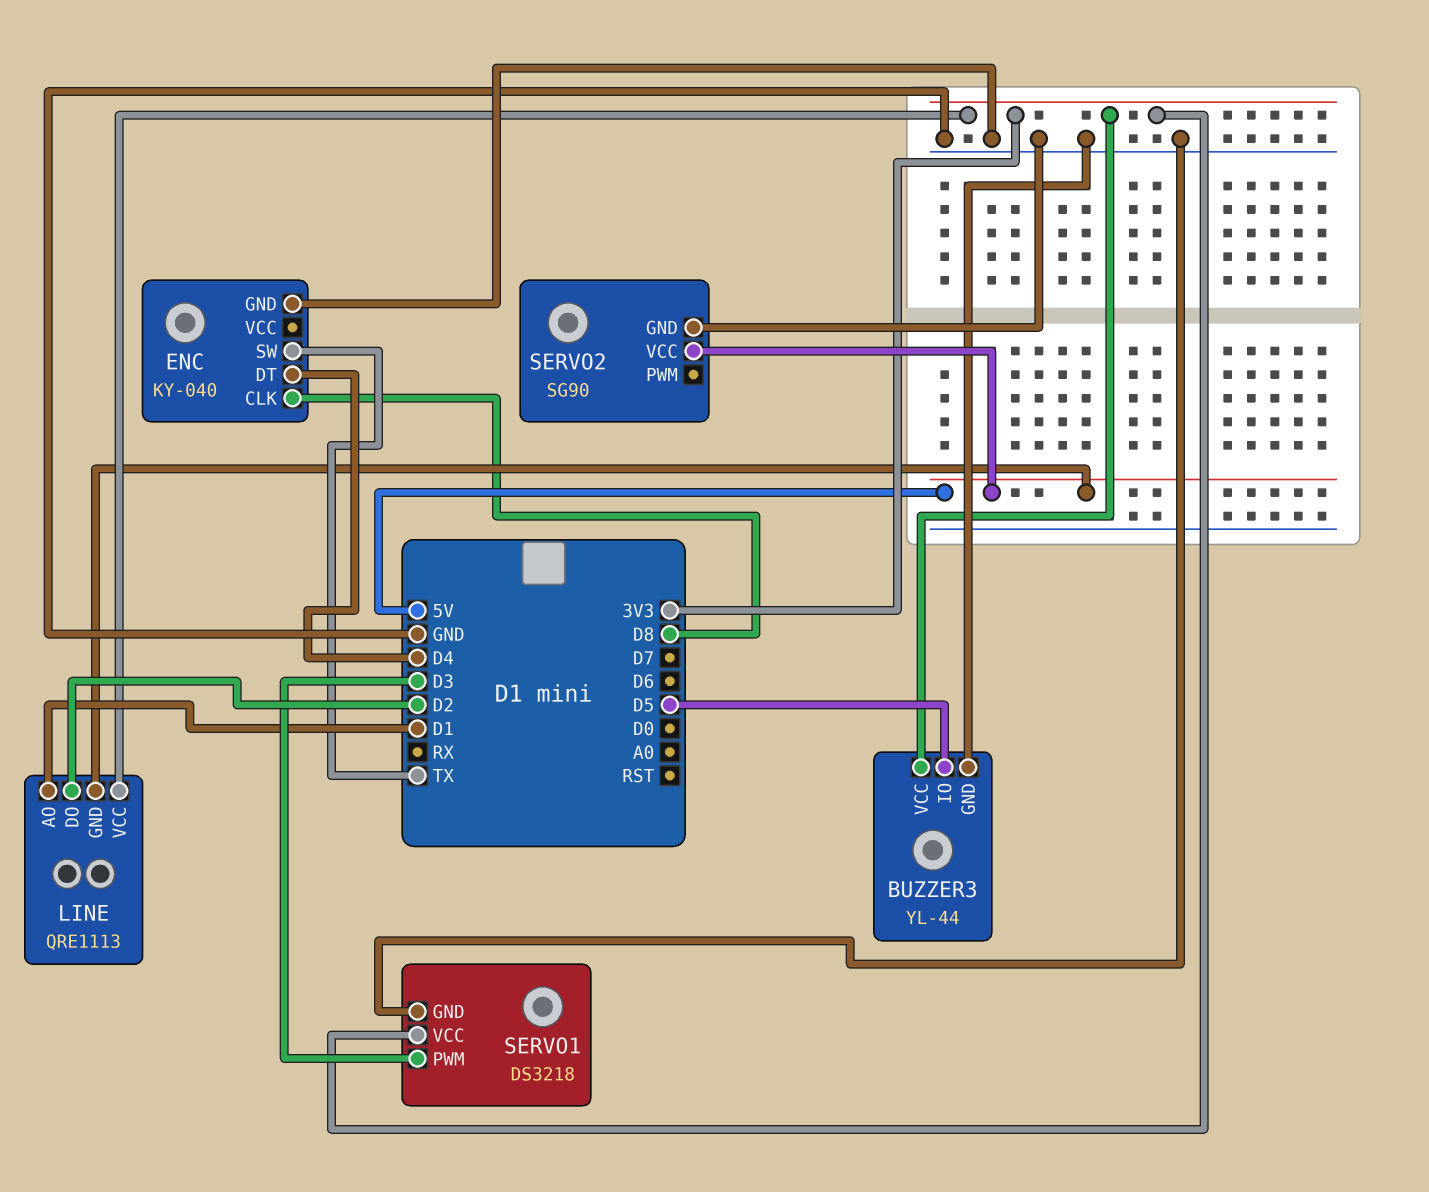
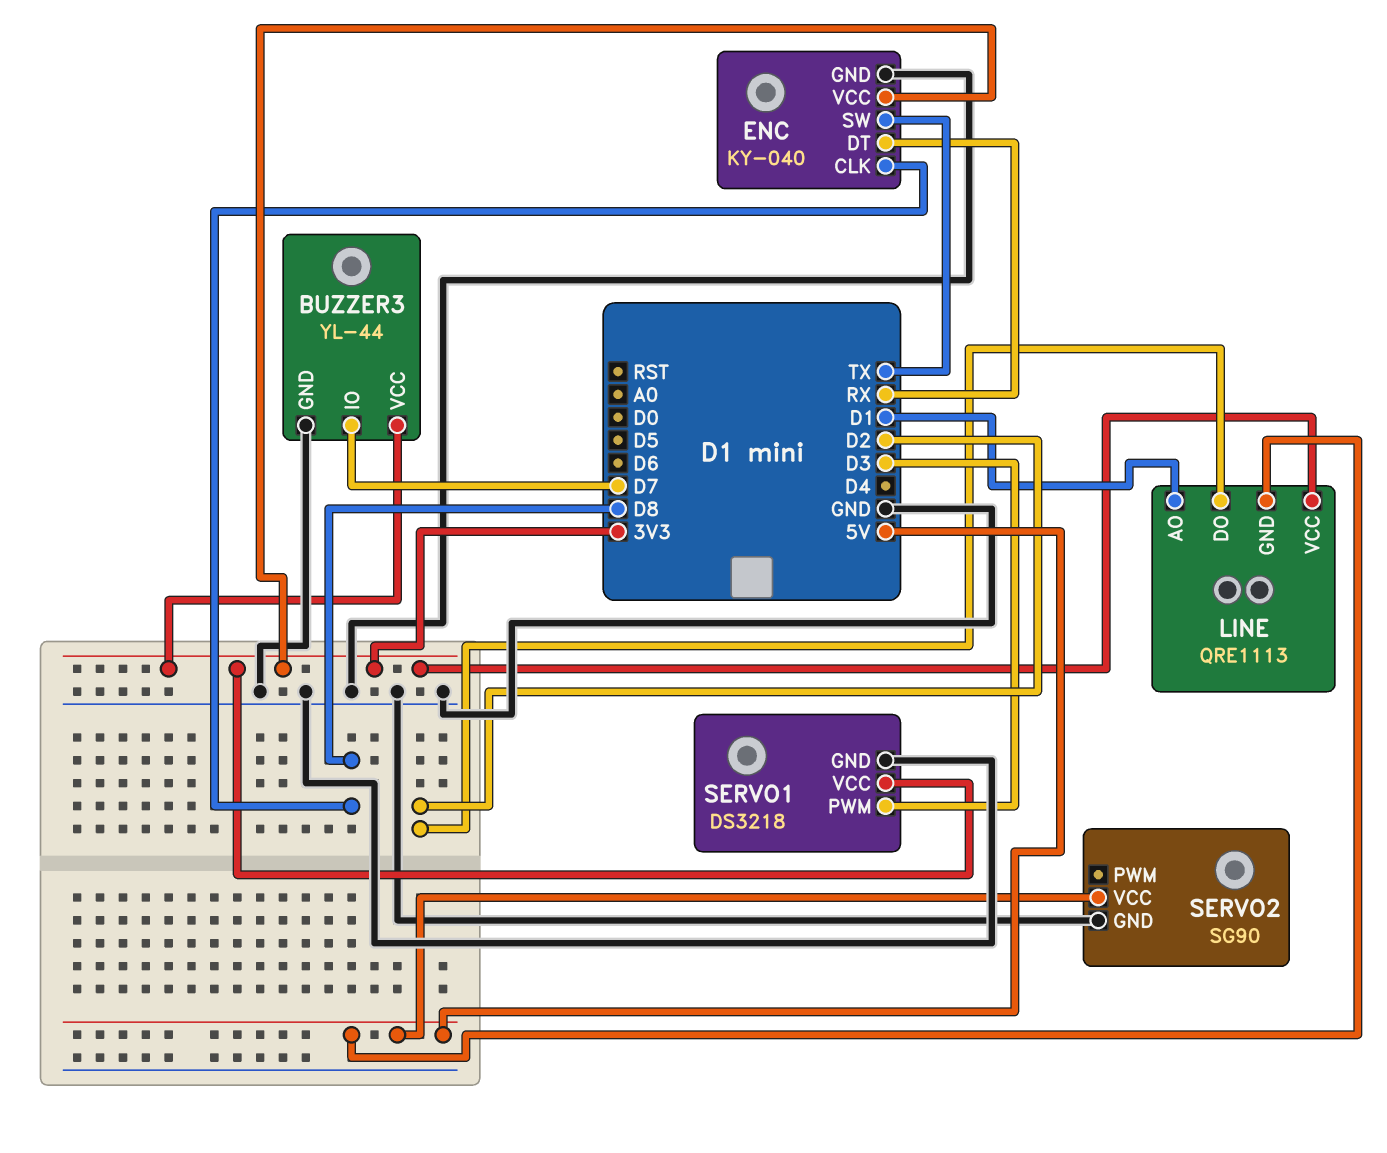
BUZZER3 pin IO: D5 -> D7
ENC pin DT: D4 -> RX
ENC pin VCC: none -> 3V3

